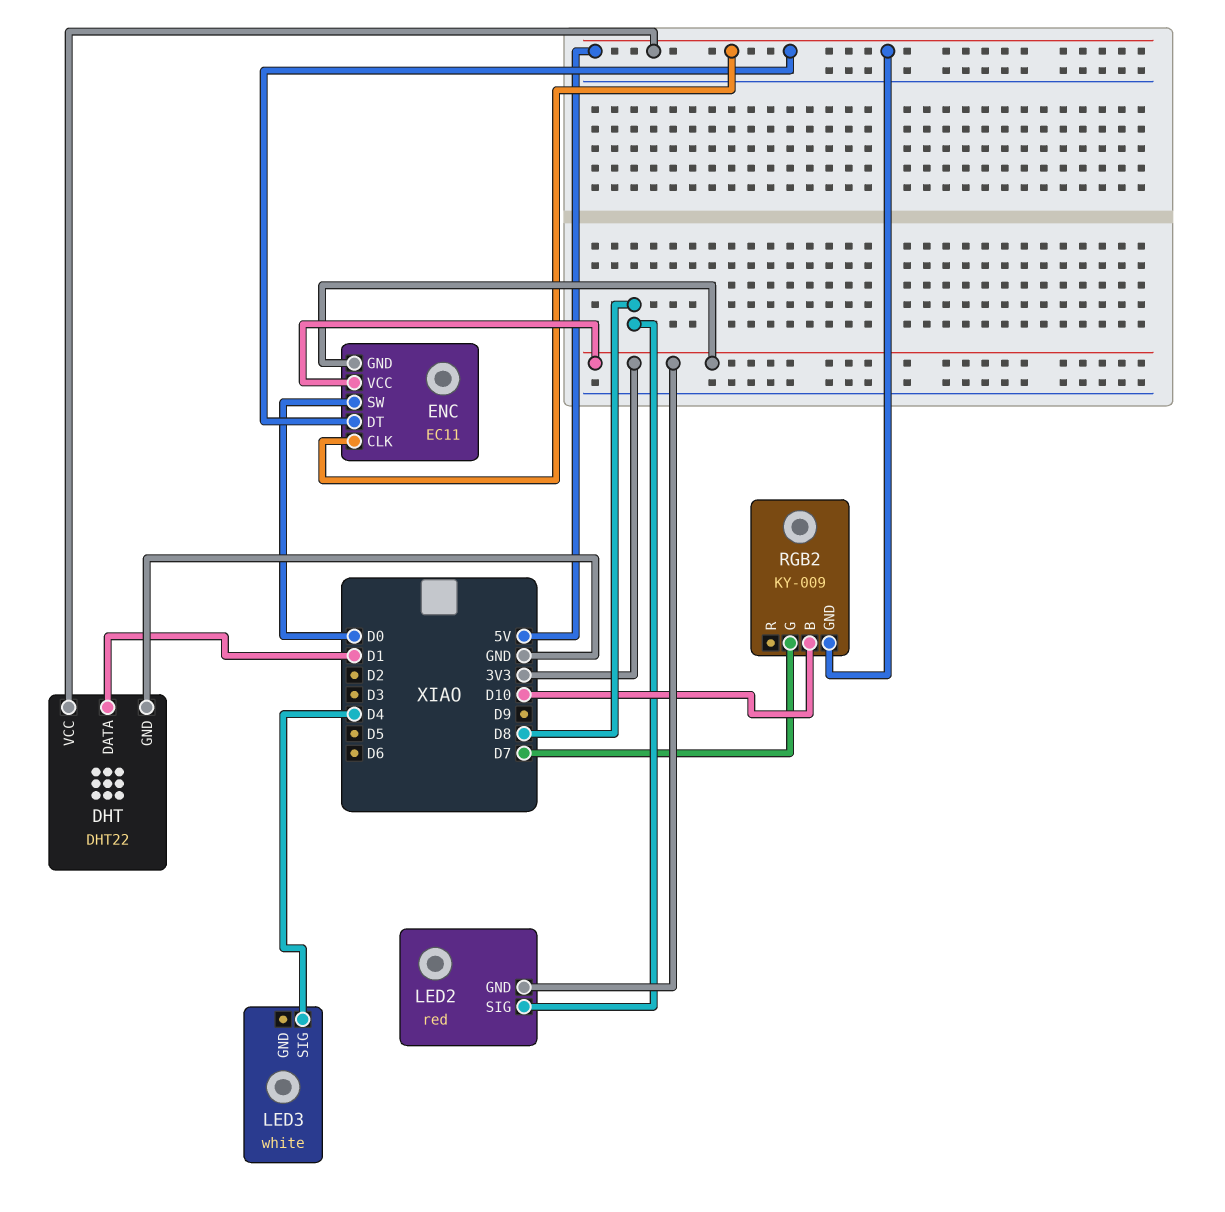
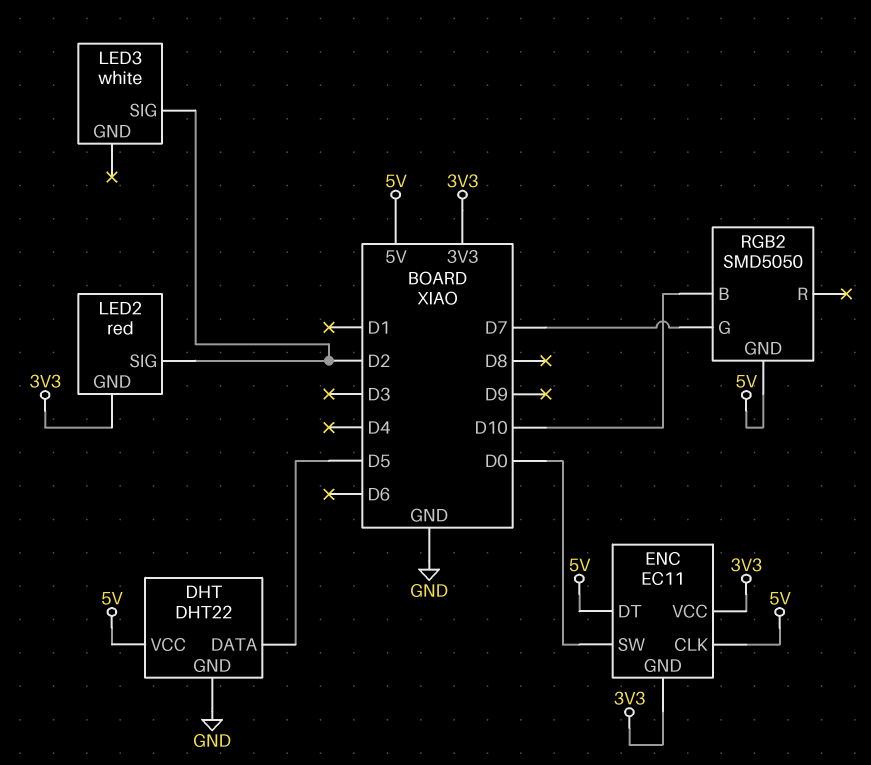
DHT pin DATA: D1 -> D5
LED2 pin SIG: D8 -> D2
LED3 pin SIG: D4 -> D2
RGB2: KY-009 -> SMD5050

